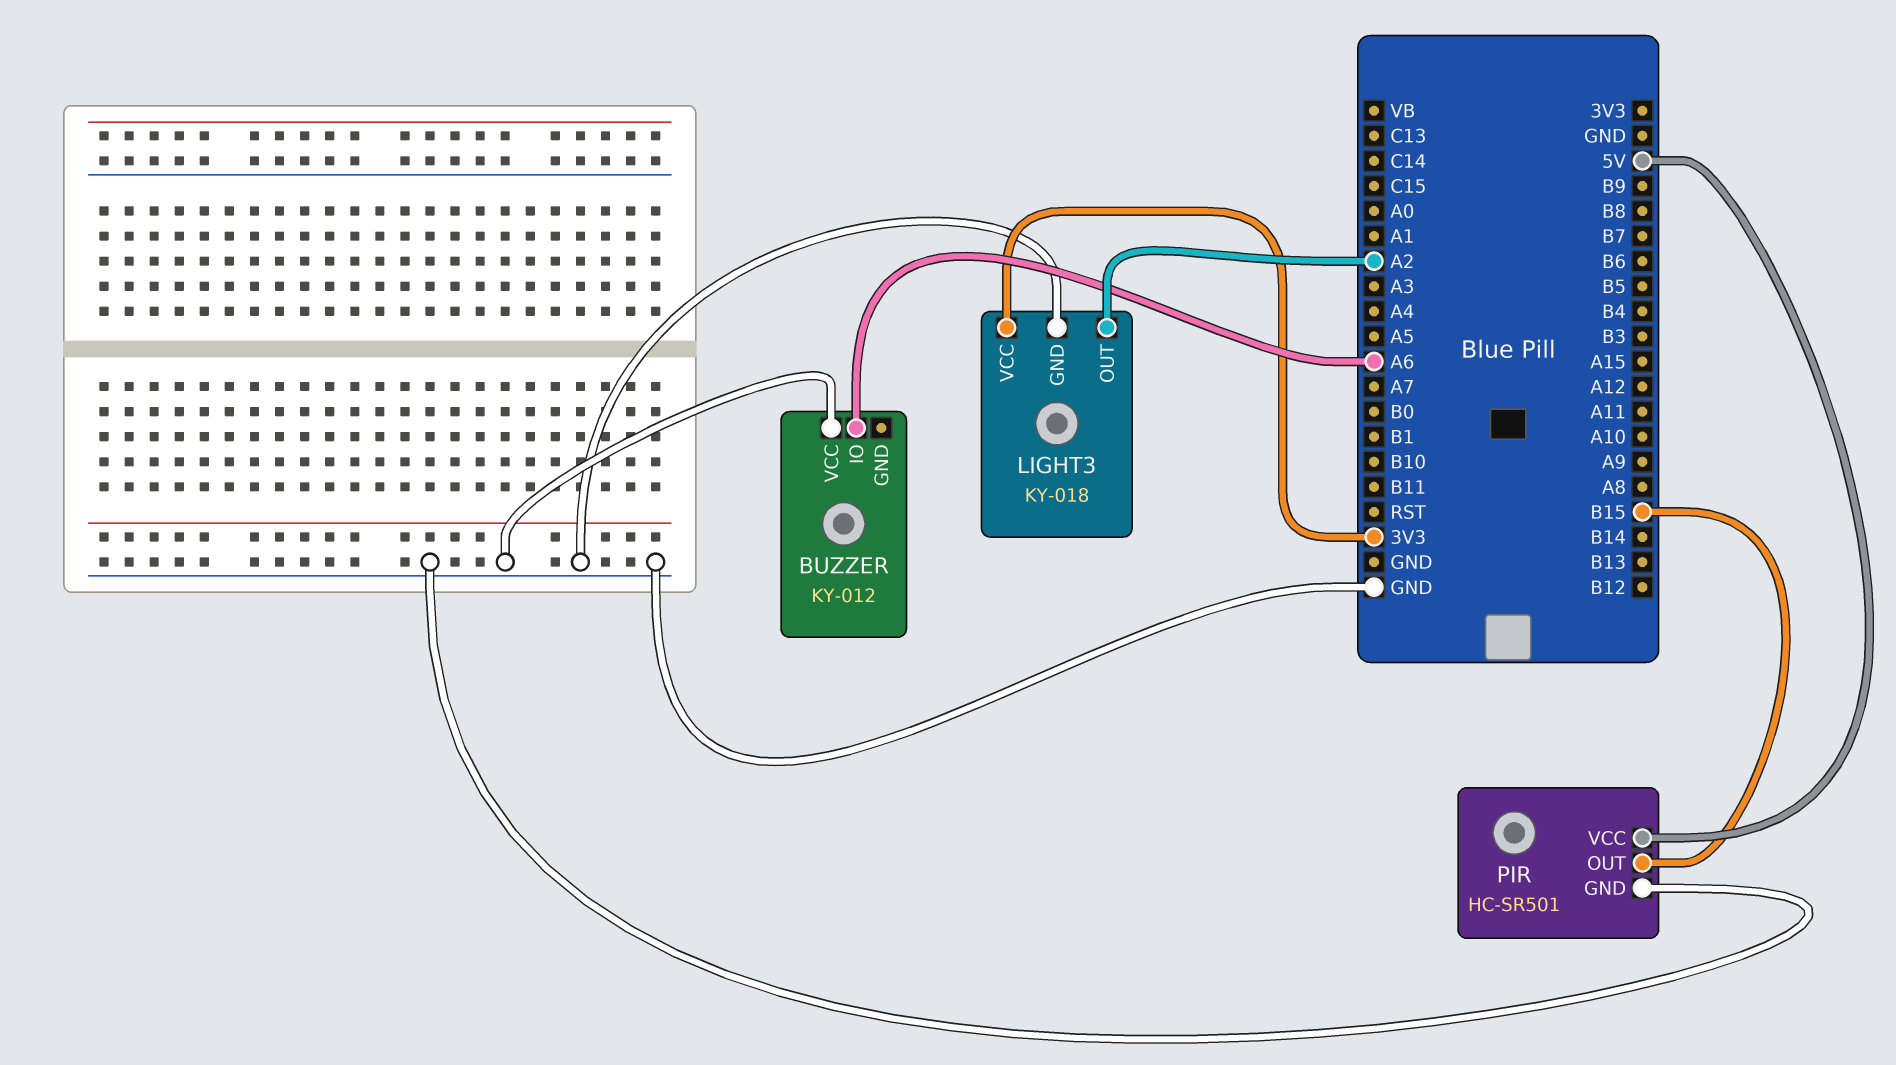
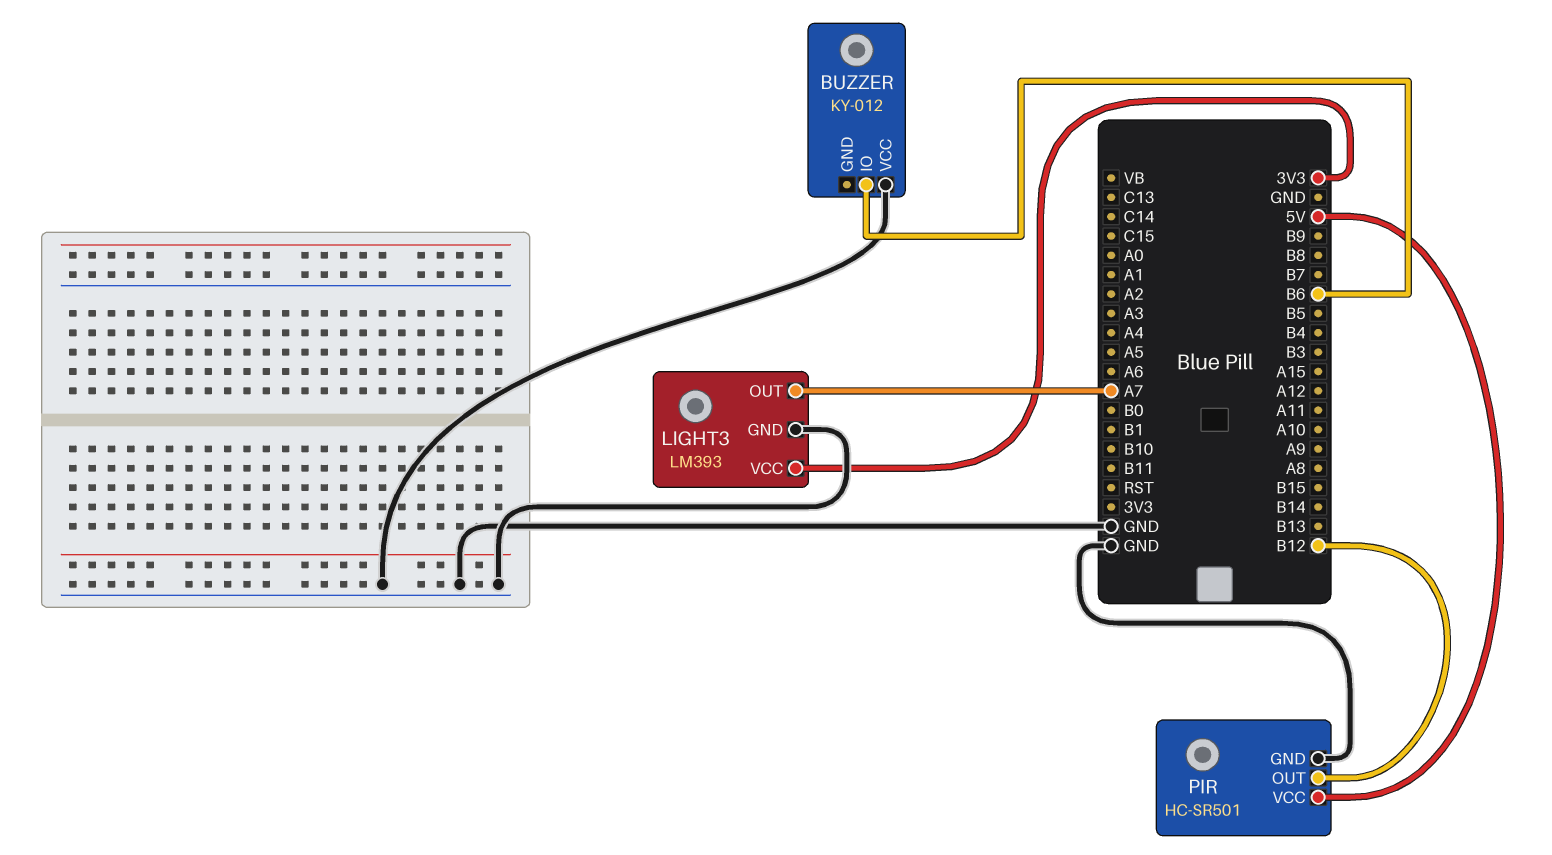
BUZZER pin IO: A6 -> B6
LIGHT3: KY-018 -> LM393
LIGHT3 pin OUT: A2 -> A7
PIR pin OUT: B15 -> B12

